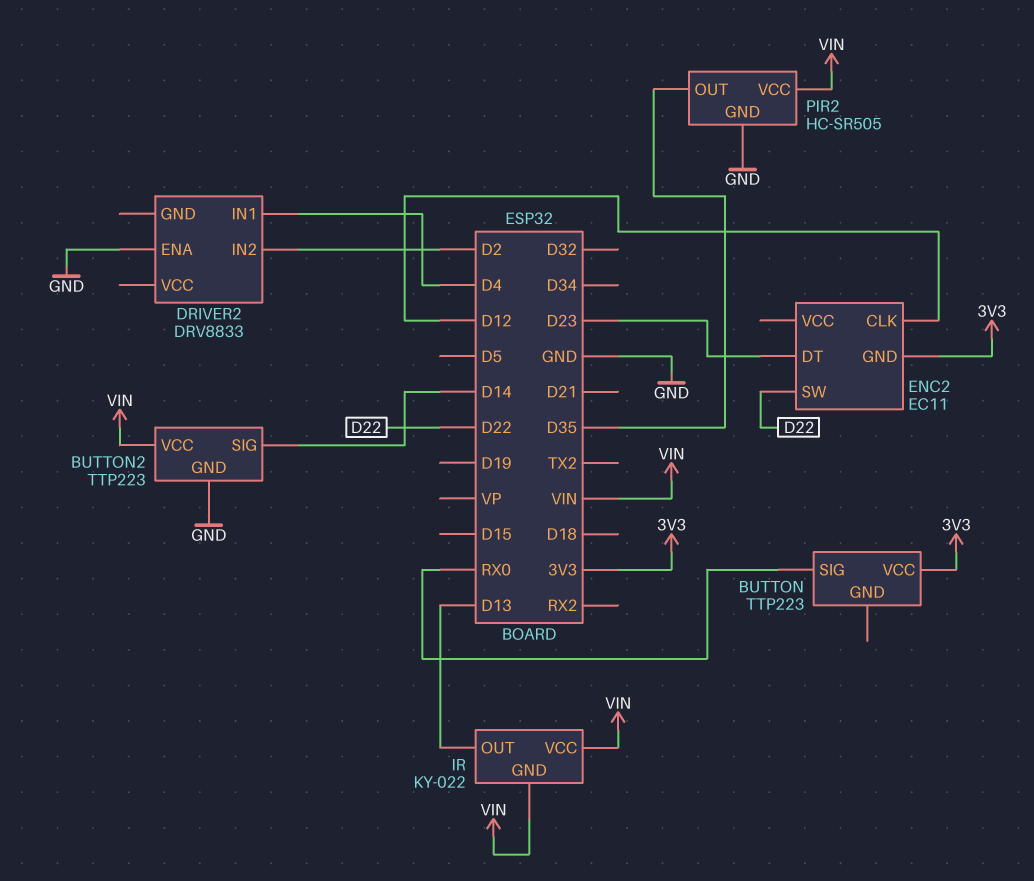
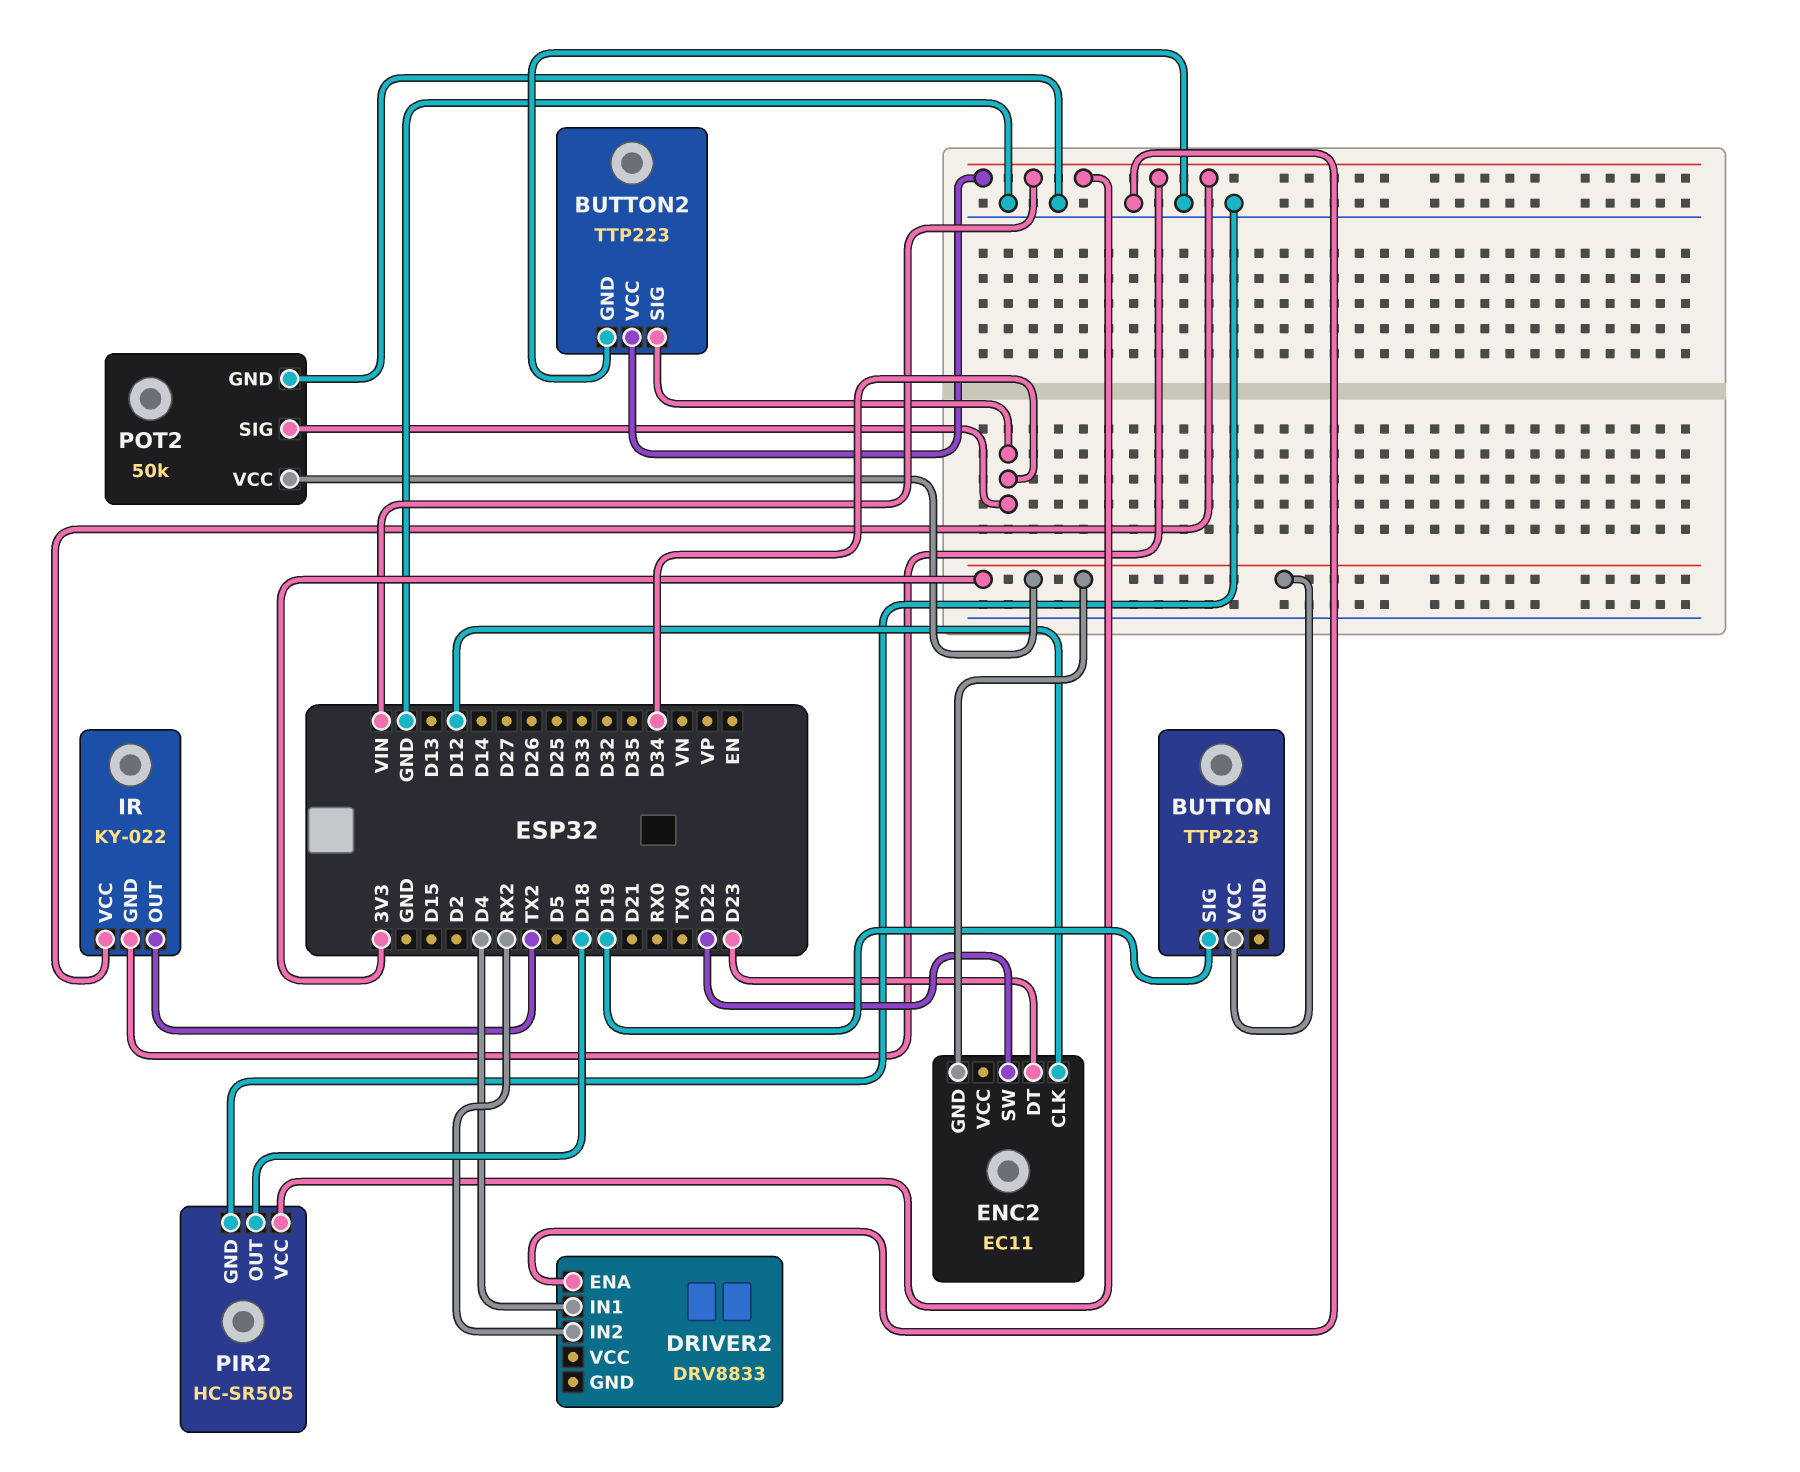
BUTTON pin SIG: RX0 -> D19
BUTTON2 pin SIG: D14 -> D34
DRIVER2 pin IN2: D2 -> RX2
IR pin OUT: D13 -> TX2
PIR2 pin OUT: D35 -> D18
POT2: none -> 50k
POT2 pin GND: none -> GND
POT2 pin SIG: none -> D34
POT2 pin VCC: none -> 3V3

